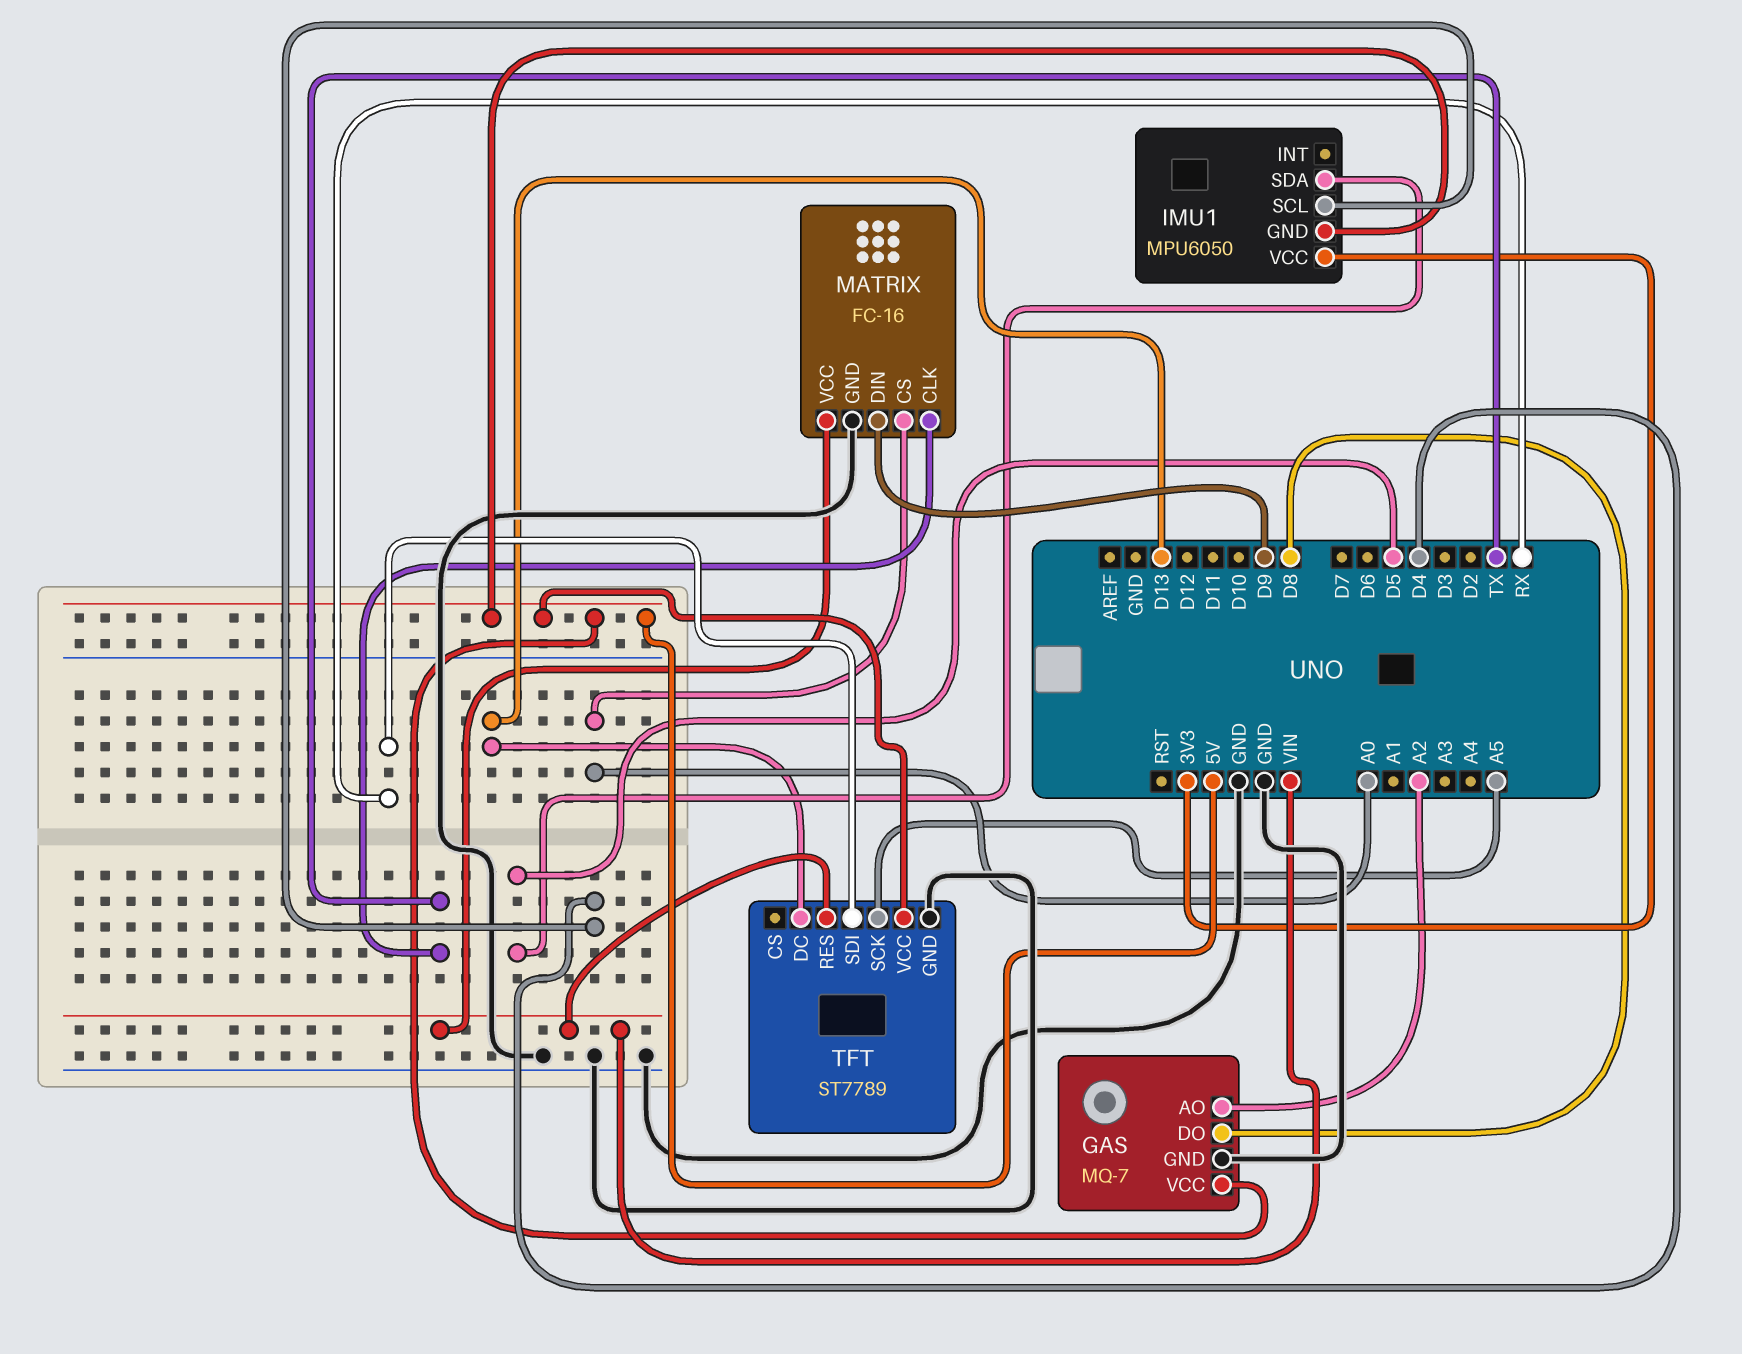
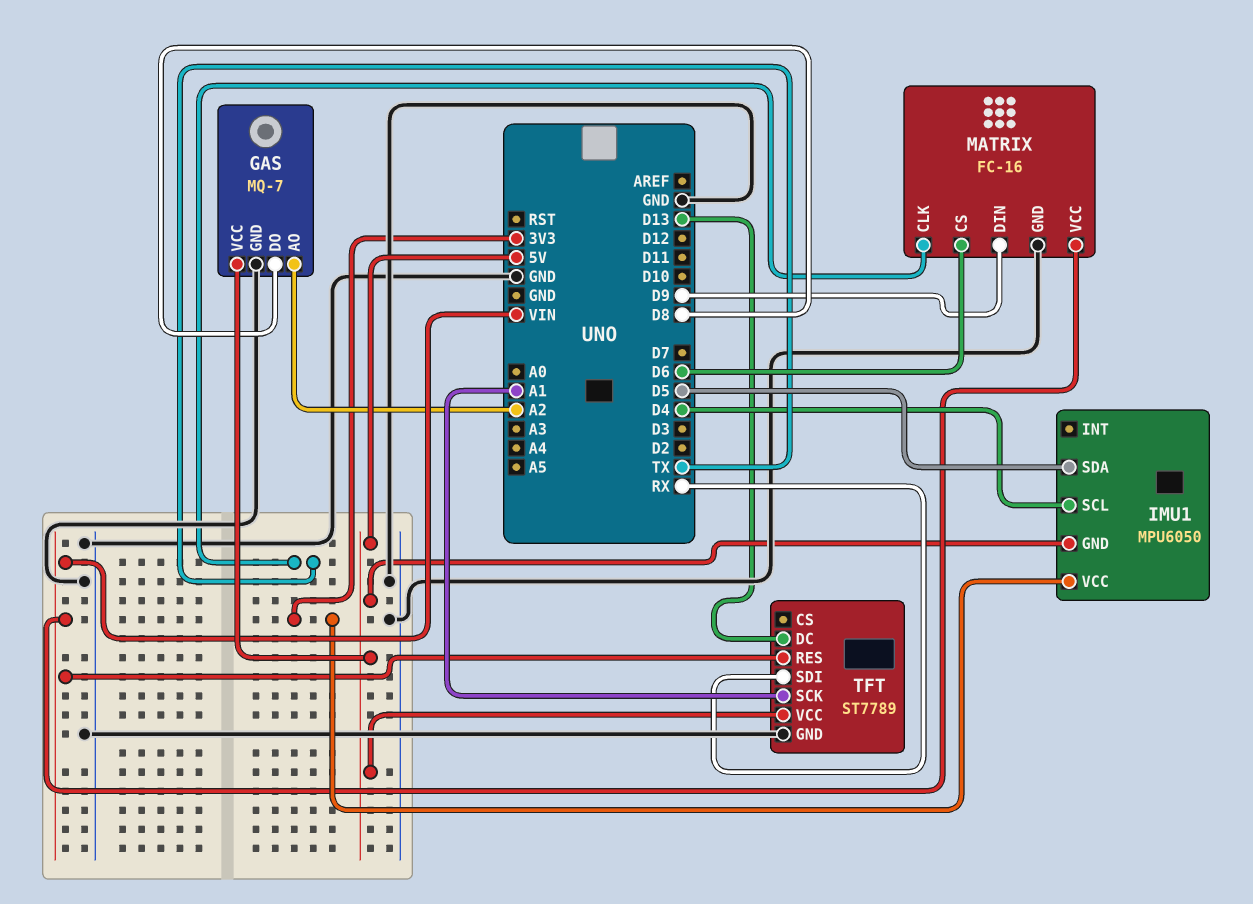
MATRIX pin CS: A0 -> D6
TFT pin SCK: A5 -> A1

